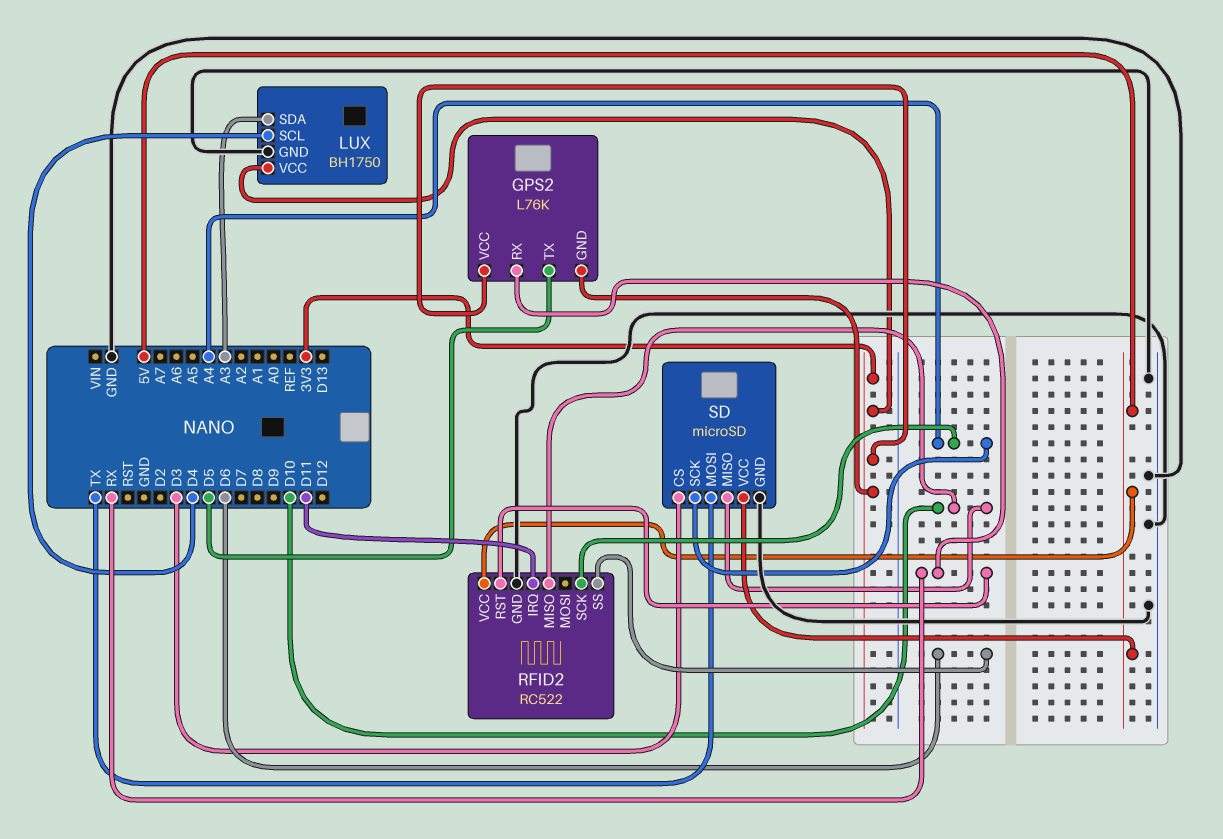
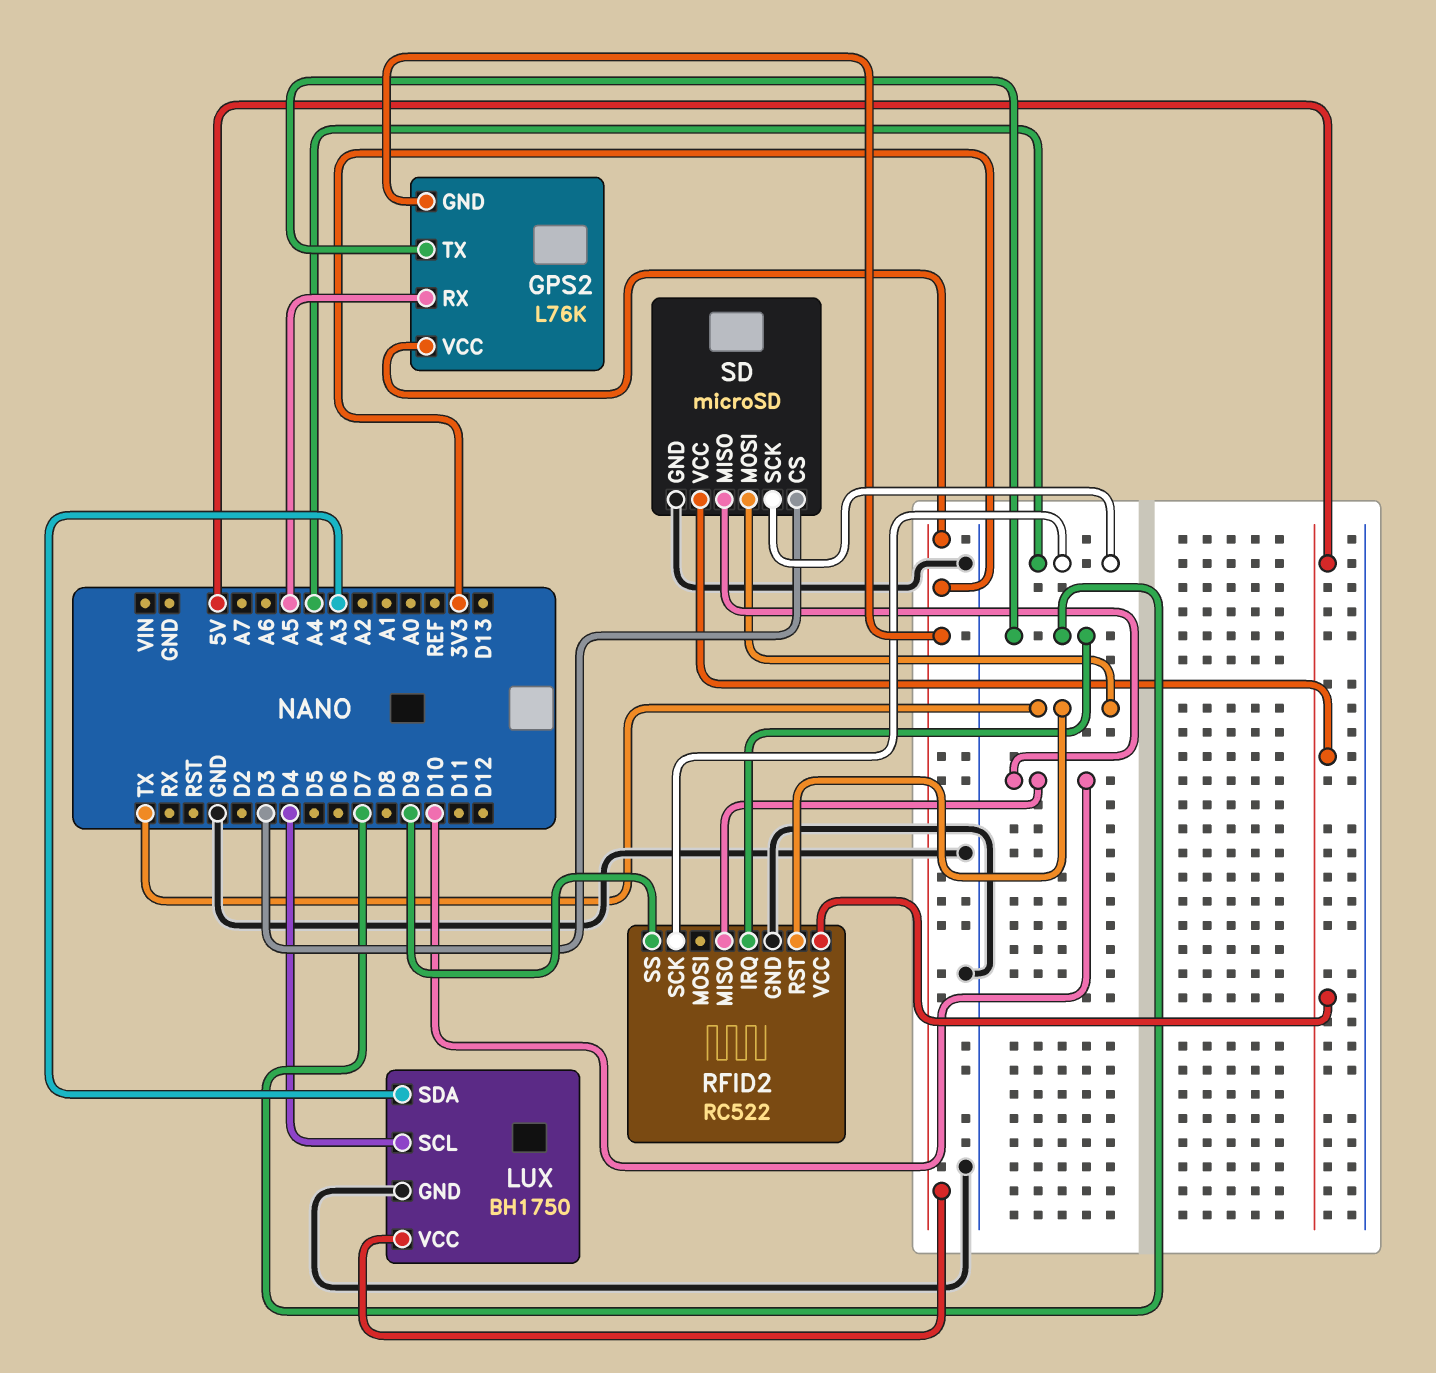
GPS2 pin RX: RX -> A5
GPS2 pin TX: D5 -> D7
RFID2 pin IRQ: D11 -> D7
RFID2 pin RST: RX -> TX
RFID2 pin SS: D6 -> D9

